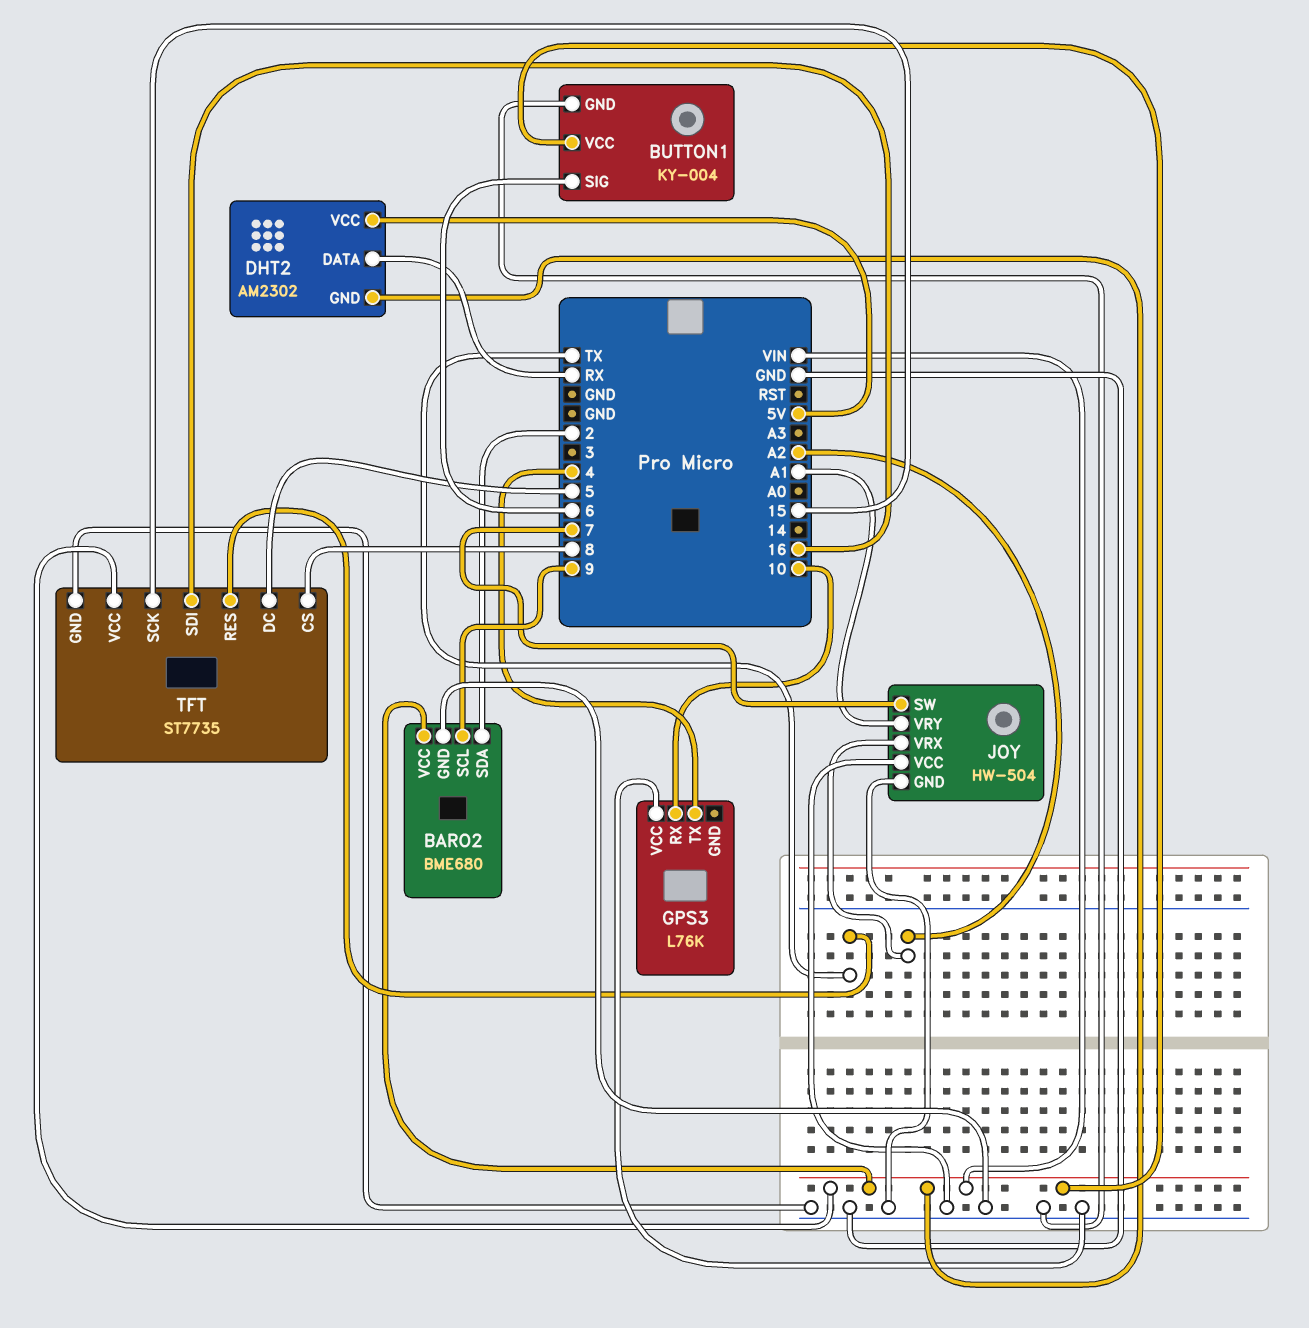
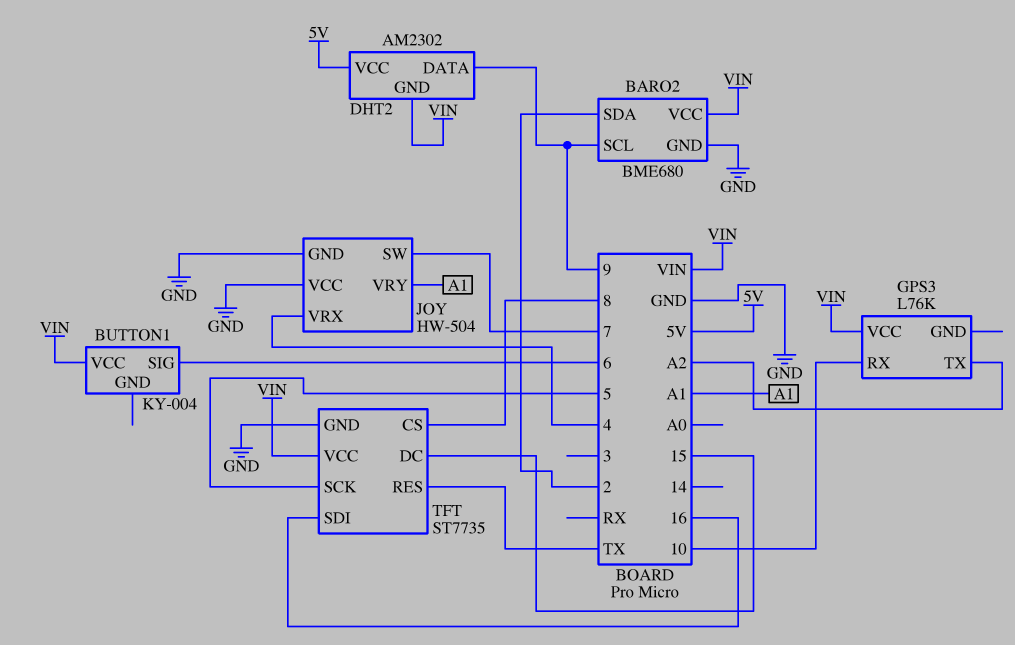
BUTTON1 pin GND: GND -> none
DHT2 pin DATA: RX -> 9
GPS3 pin TX: 4 -> A2
GPS3 pin VCC: GND -> VIN
JOY pin VRX: A2 -> 4
TFT pin DC: 5 -> 15
TFT pin SCK: 15 -> 5

